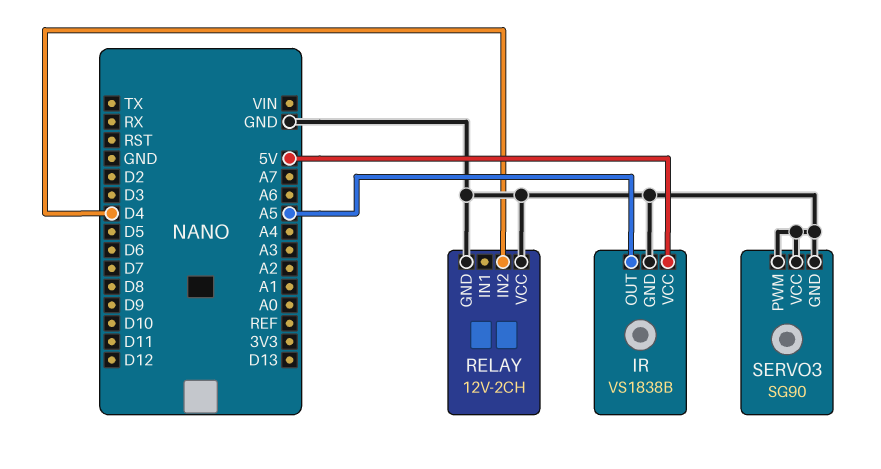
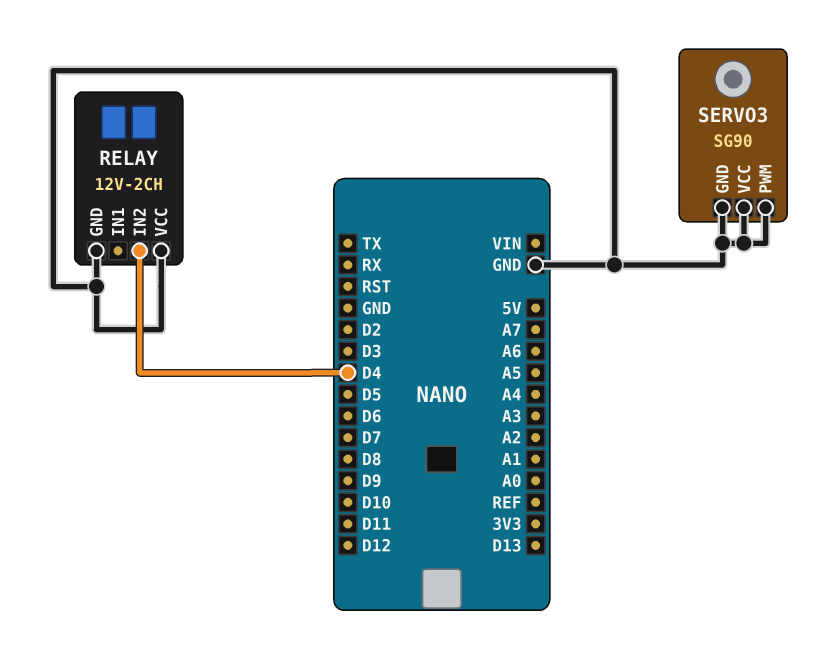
IR: VS1838B -> none
IR pin GND: GND -> none
IR pin OUT: A5 -> none
IR pin VCC: 5V -> none

